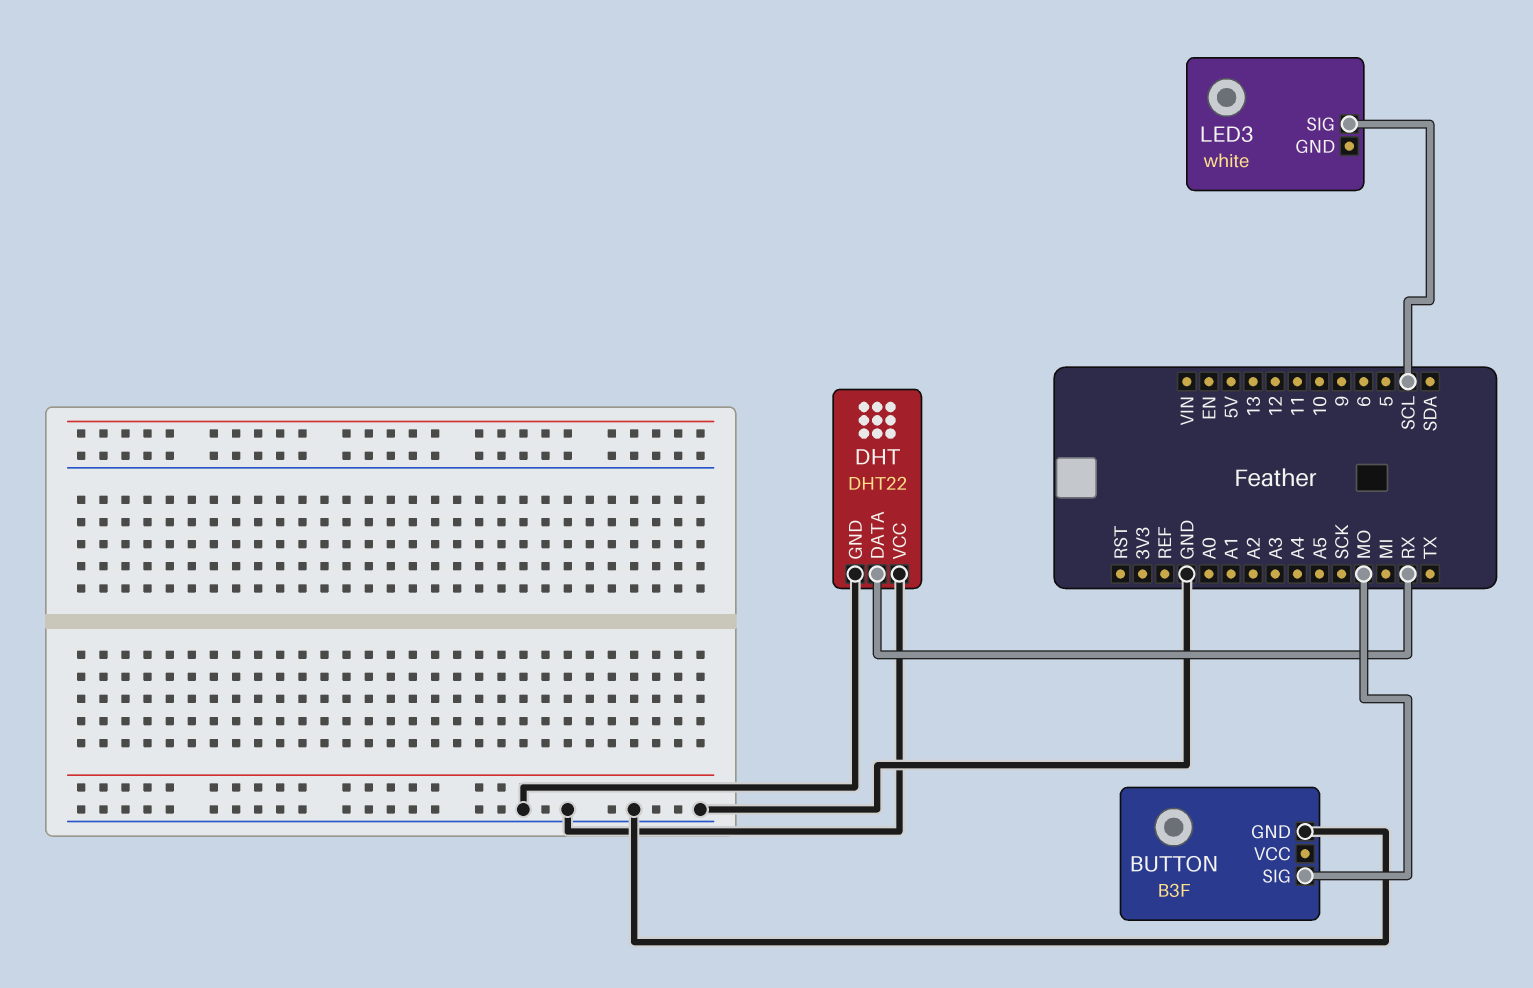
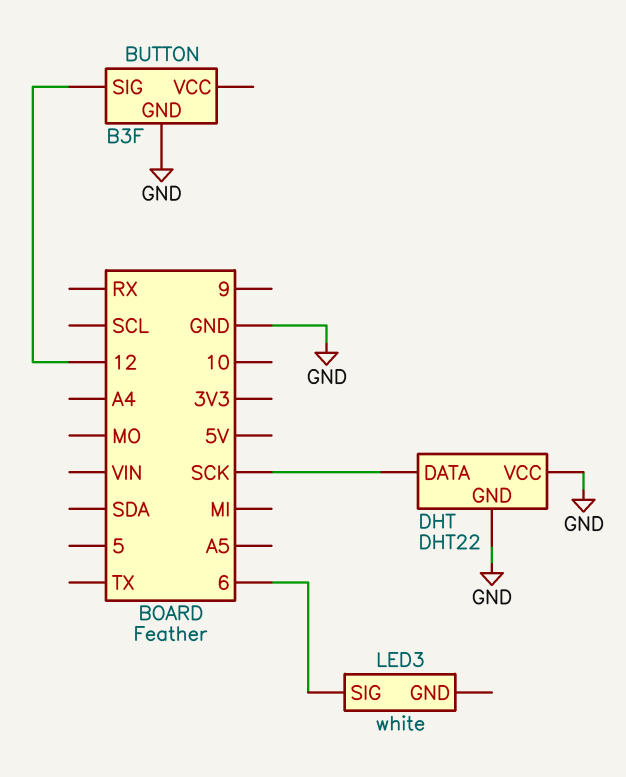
BUTTON pin SIG: MO -> 12
DHT pin DATA: RX -> SCK
LED3 pin SIG: SCL -> 6

